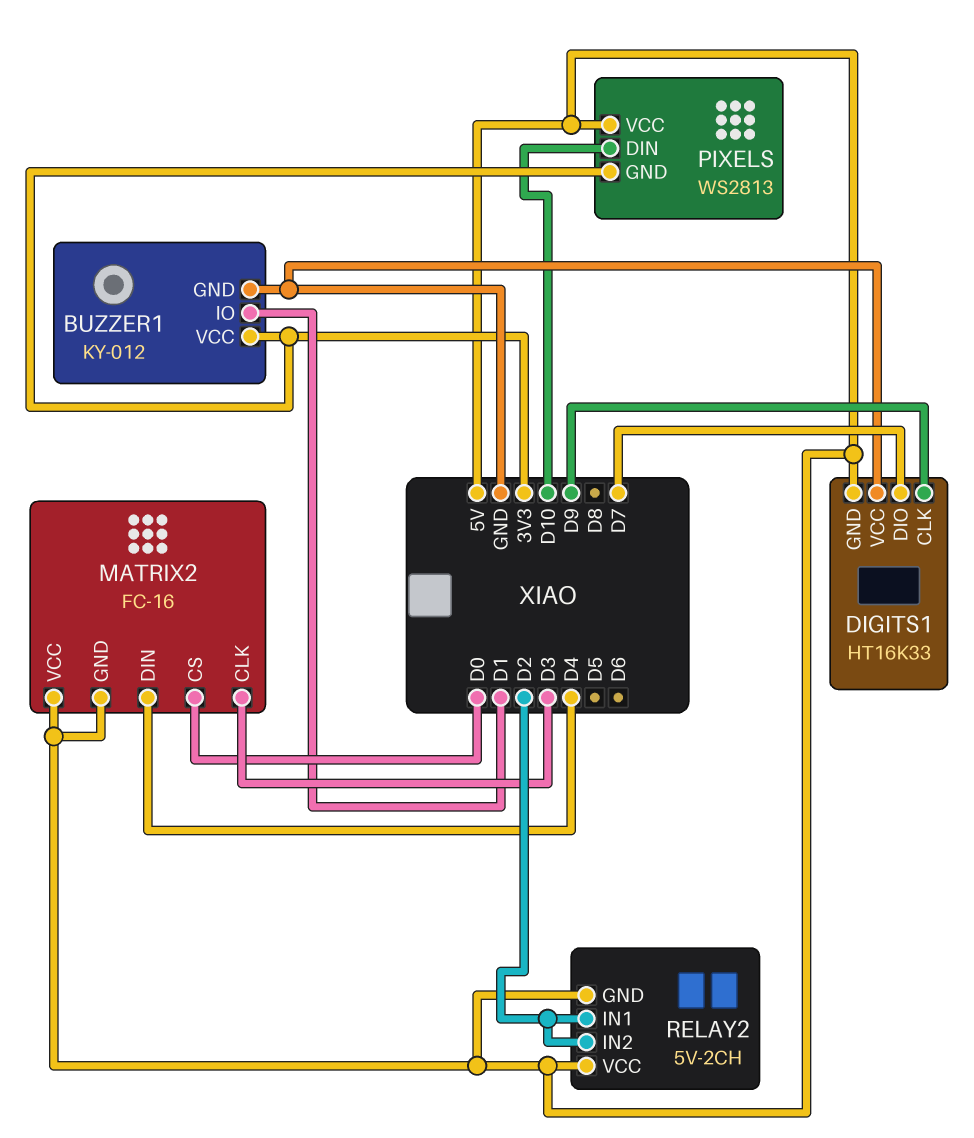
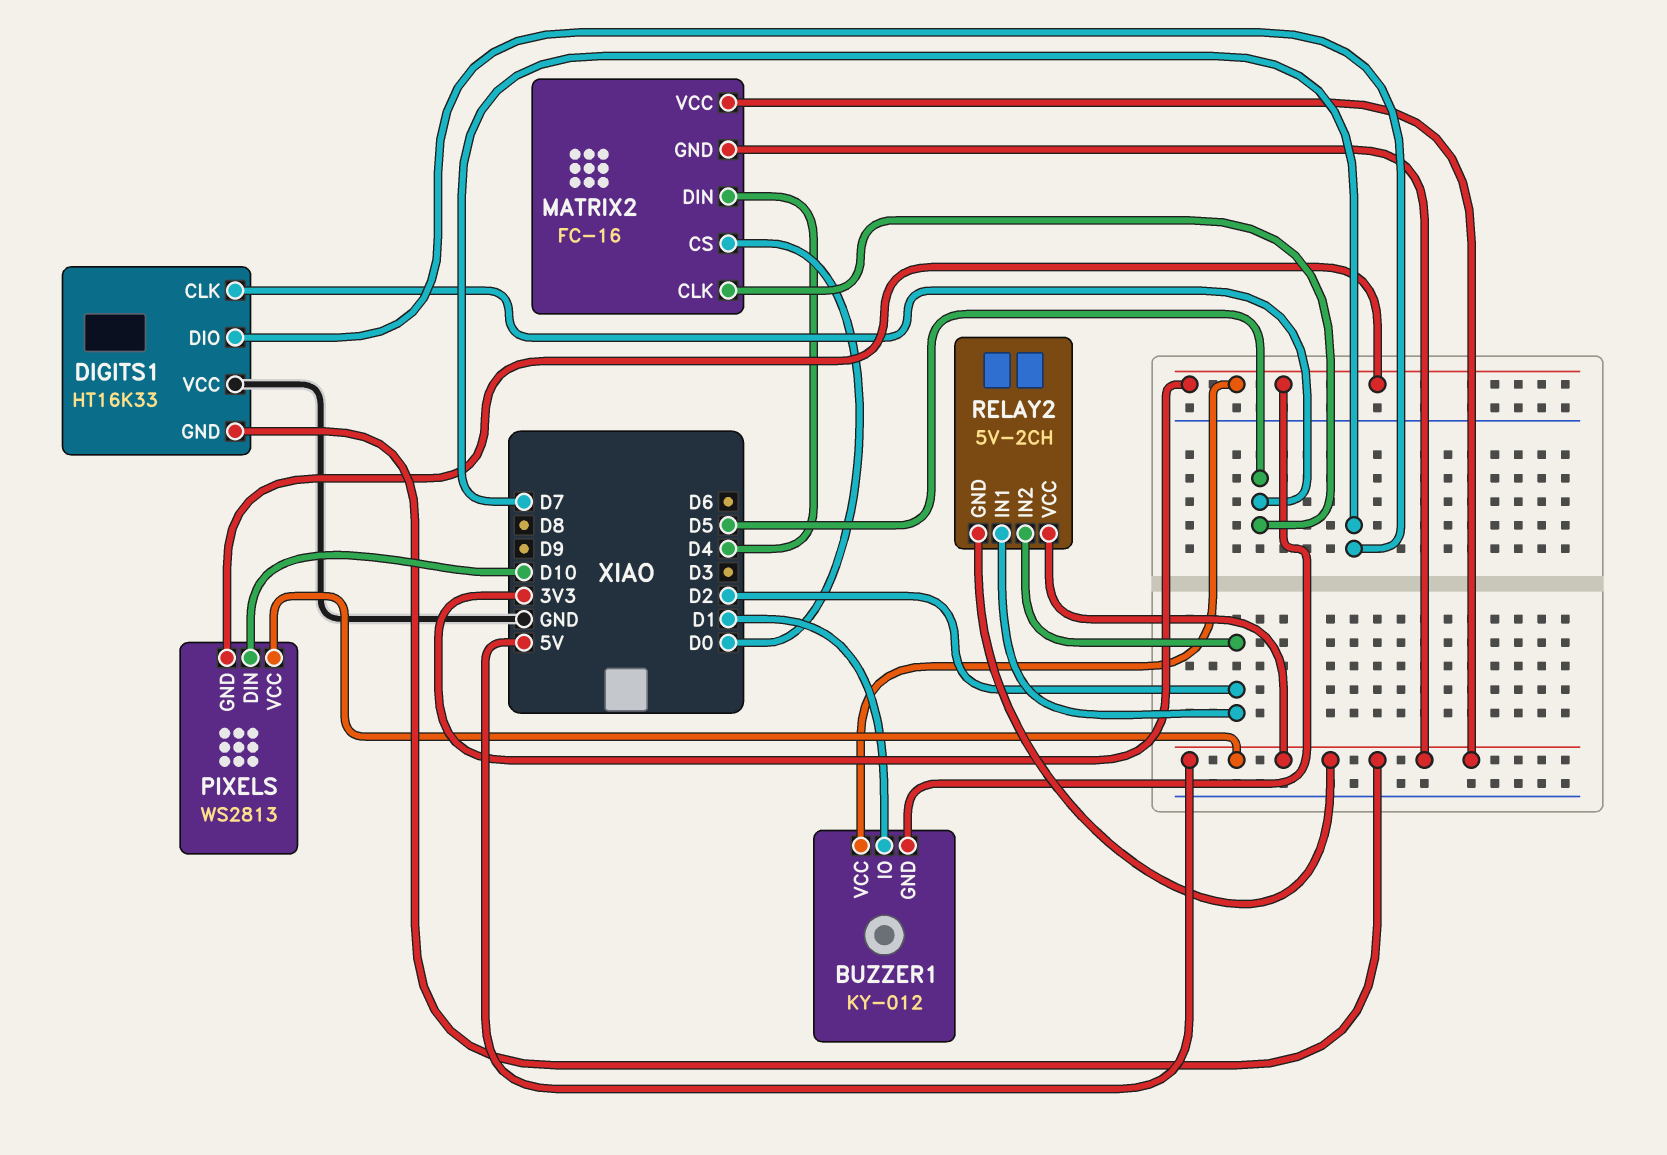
BUZZER1 pin GND: GND -> 3V3
DIGITS1 pin CLK: D9 -> D5
MATRIX2 pin CLK: D3 -> D5

